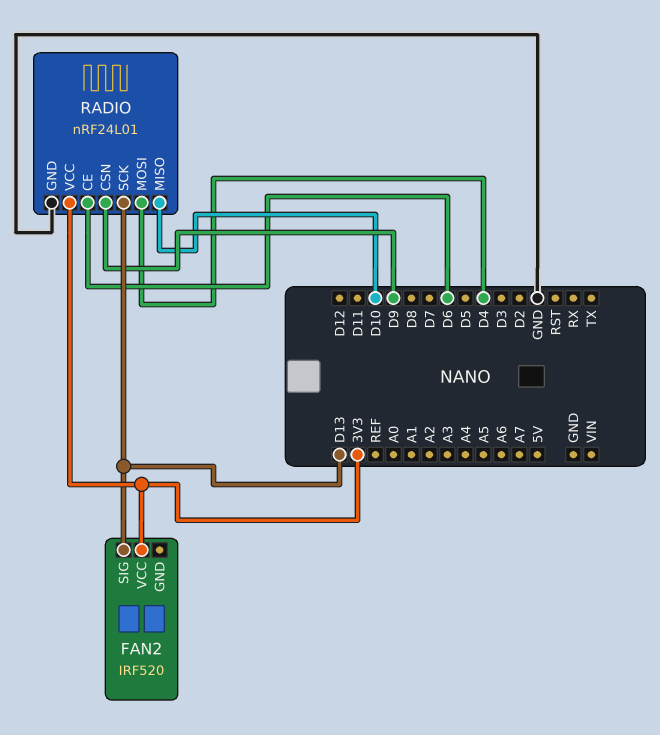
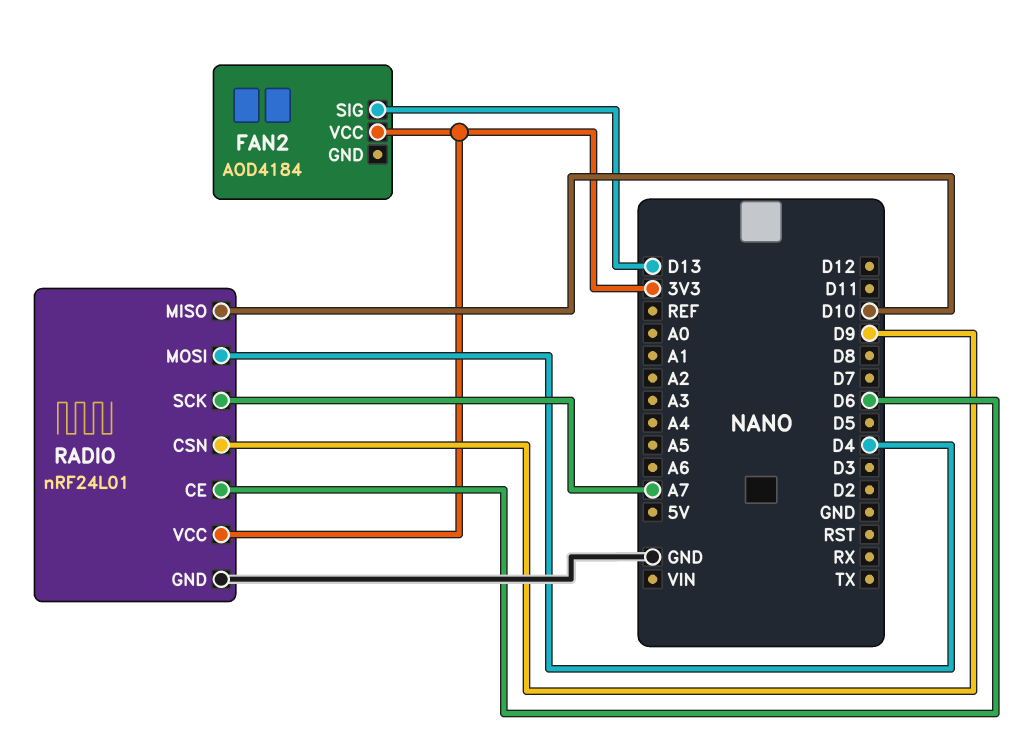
FAN2: IRF520 -> AOD4184
RADIO pin SCK: D13 -> A7

